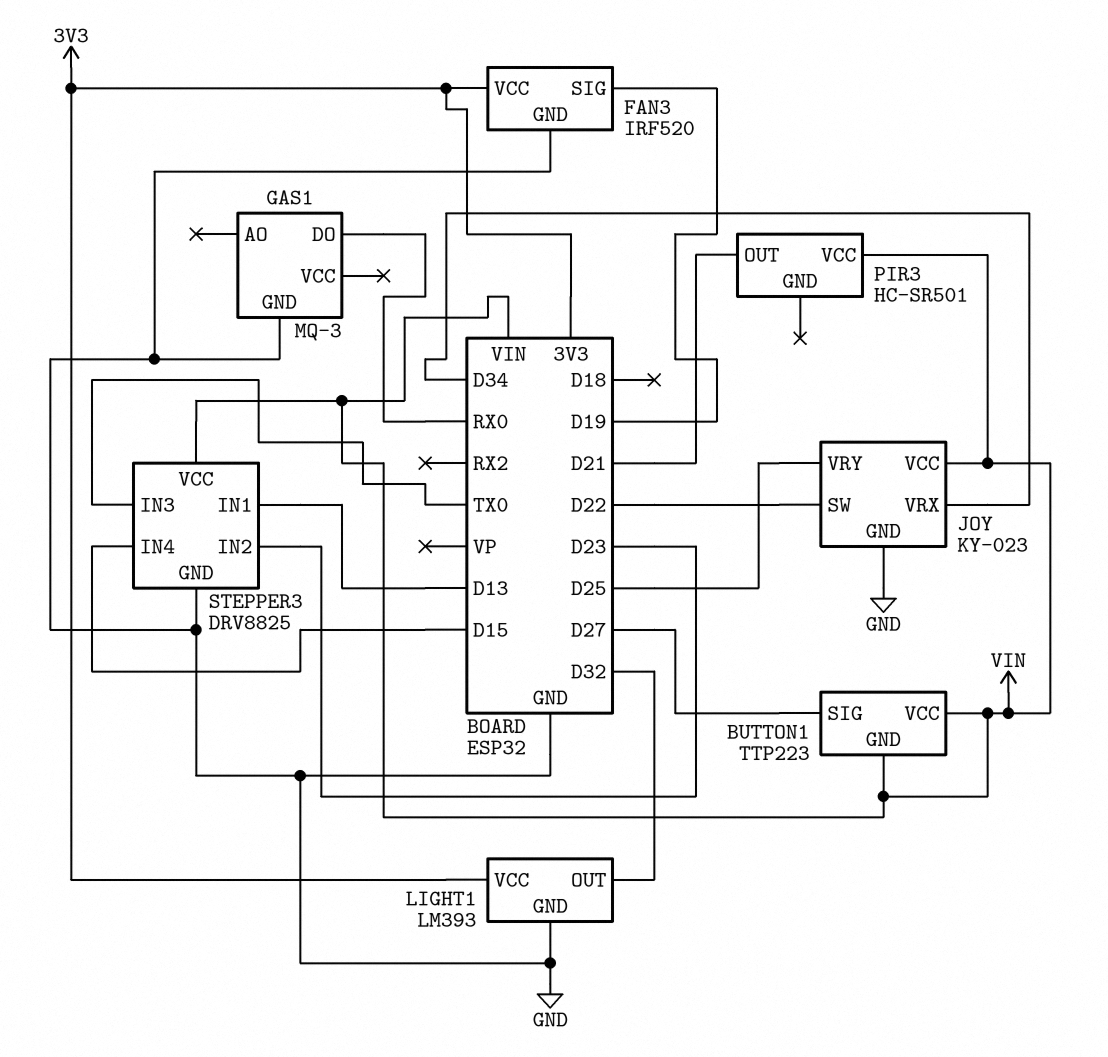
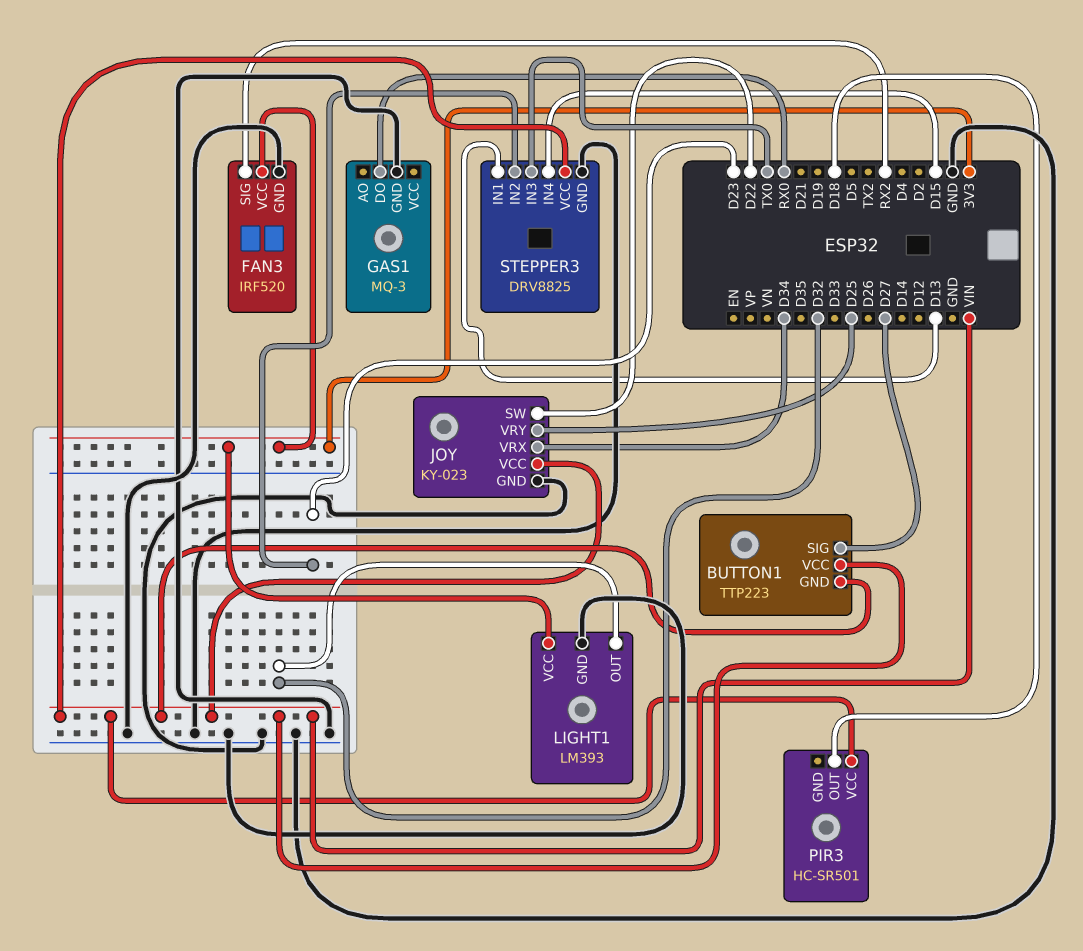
FAN3 pin SIG: D19 -> RX2
PIR3 pin OUT: D21 -> D18

